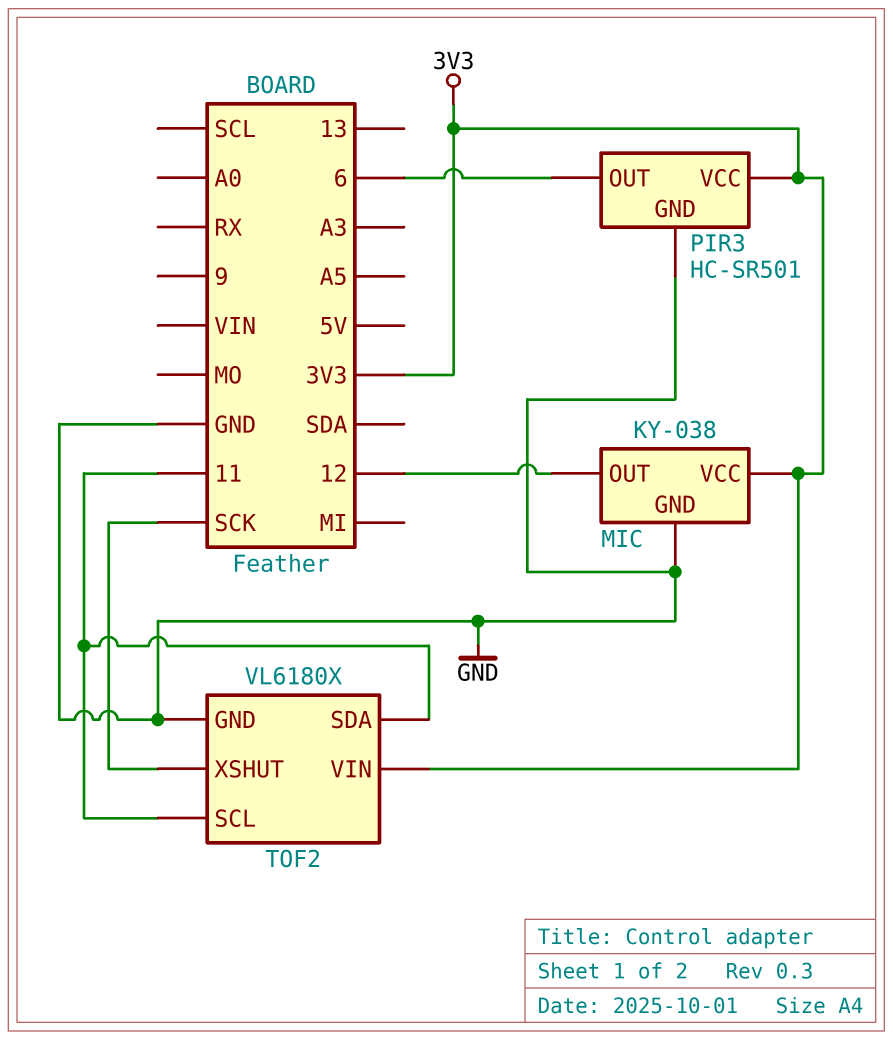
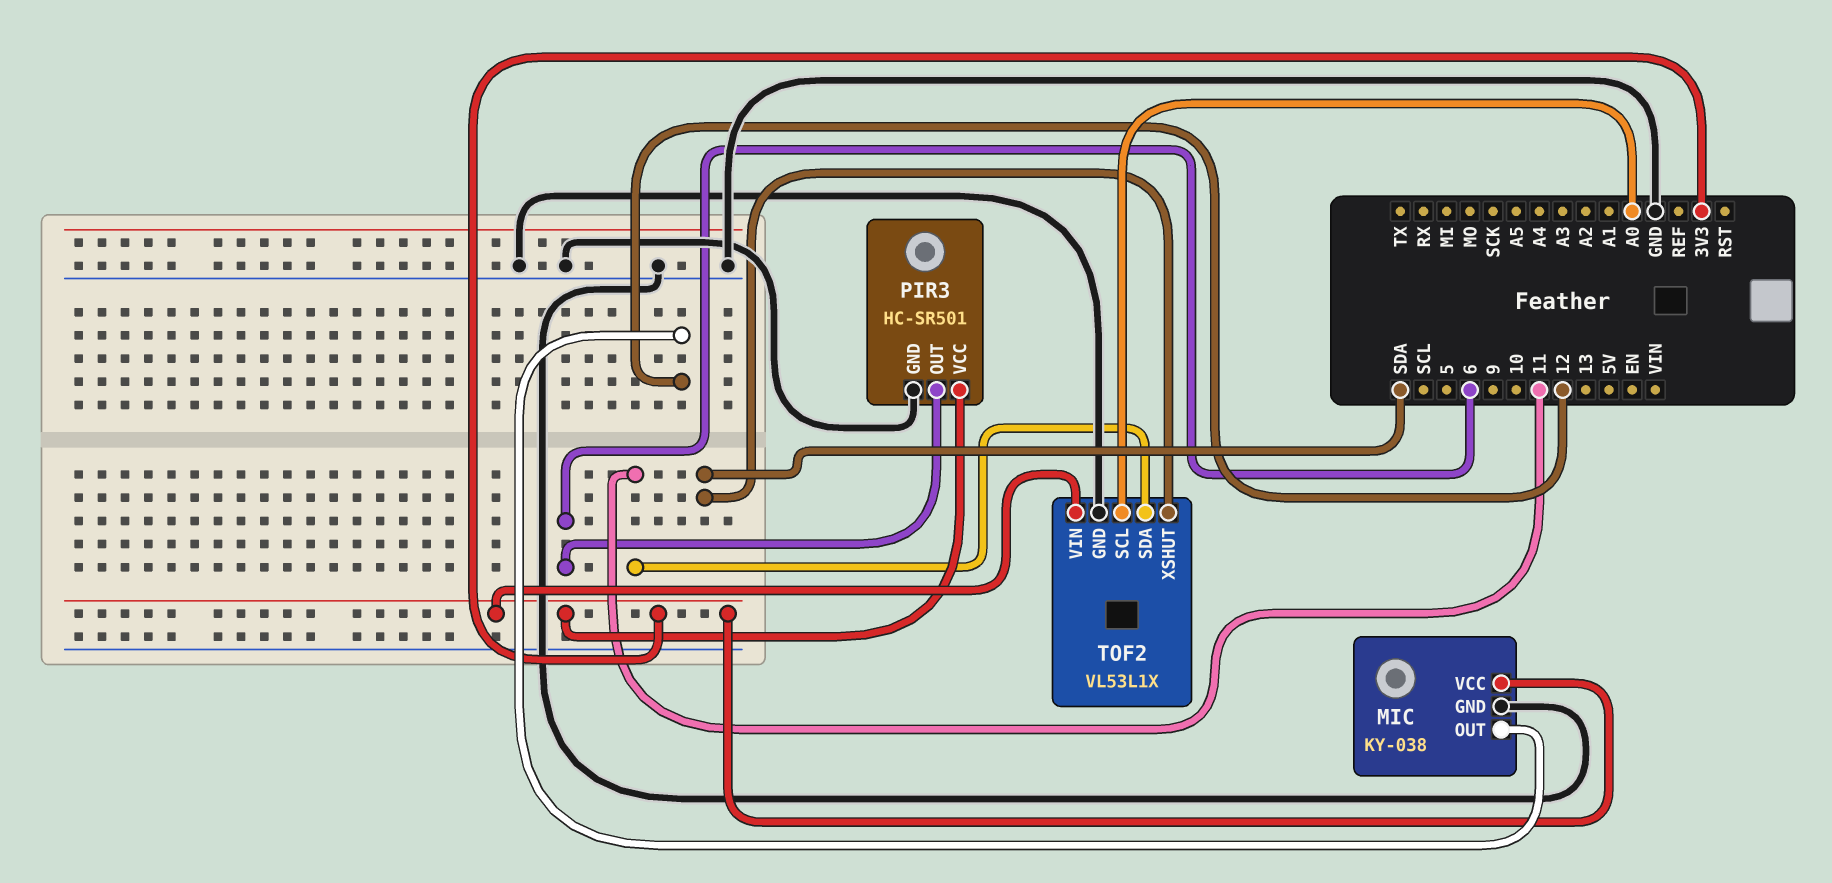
TOF2: VL6180X -> VL53L1X
TOF2 pin SCL: 11 -> A0
TOF2 pin XSHUT: SCK -> SDA

